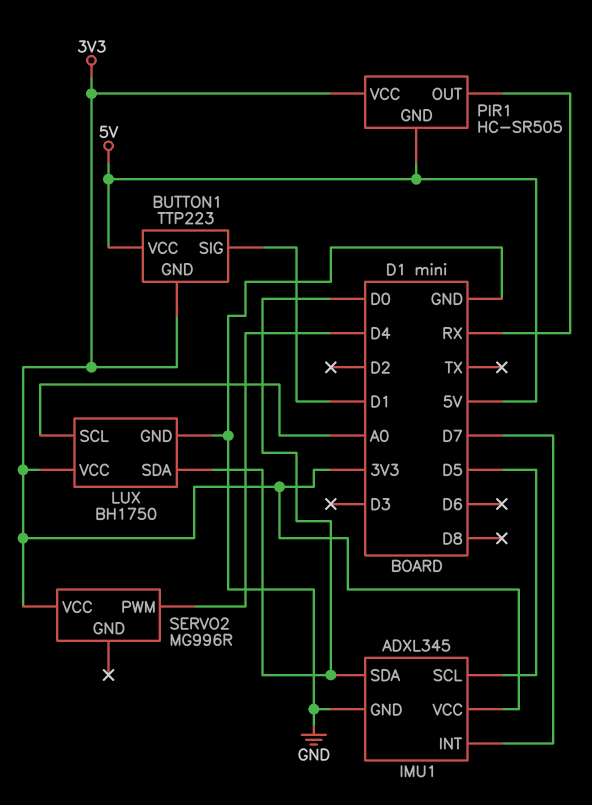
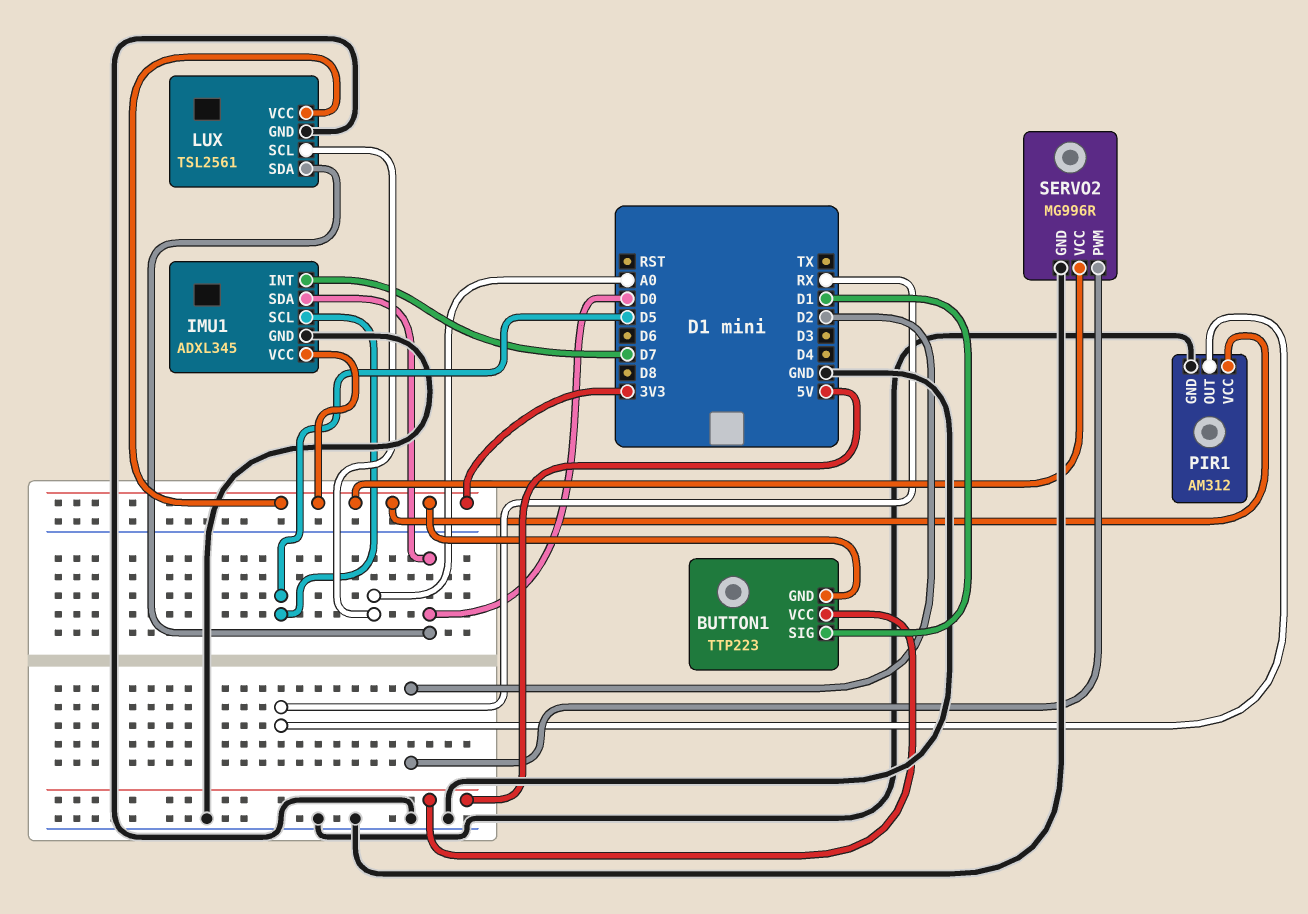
LUX: BH1750 -> TSL2561
PIR1: HC-SR505 -> AM312
PIR1 pin GND: 5V -> GND
SERVO2 pin GND: none -> GND
SERVO2 pin PWM: D4 -> D2

